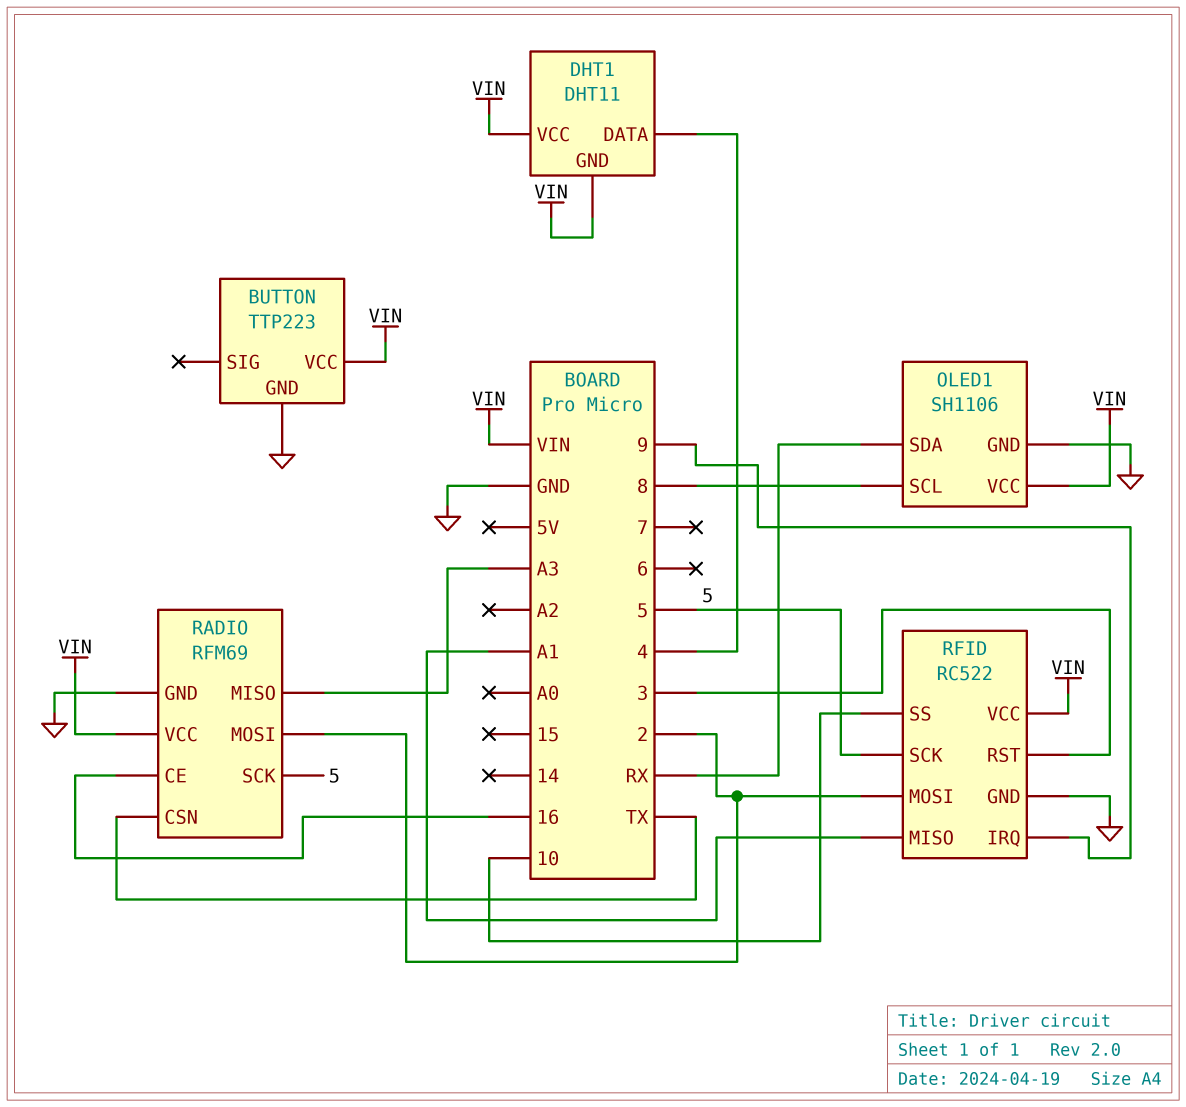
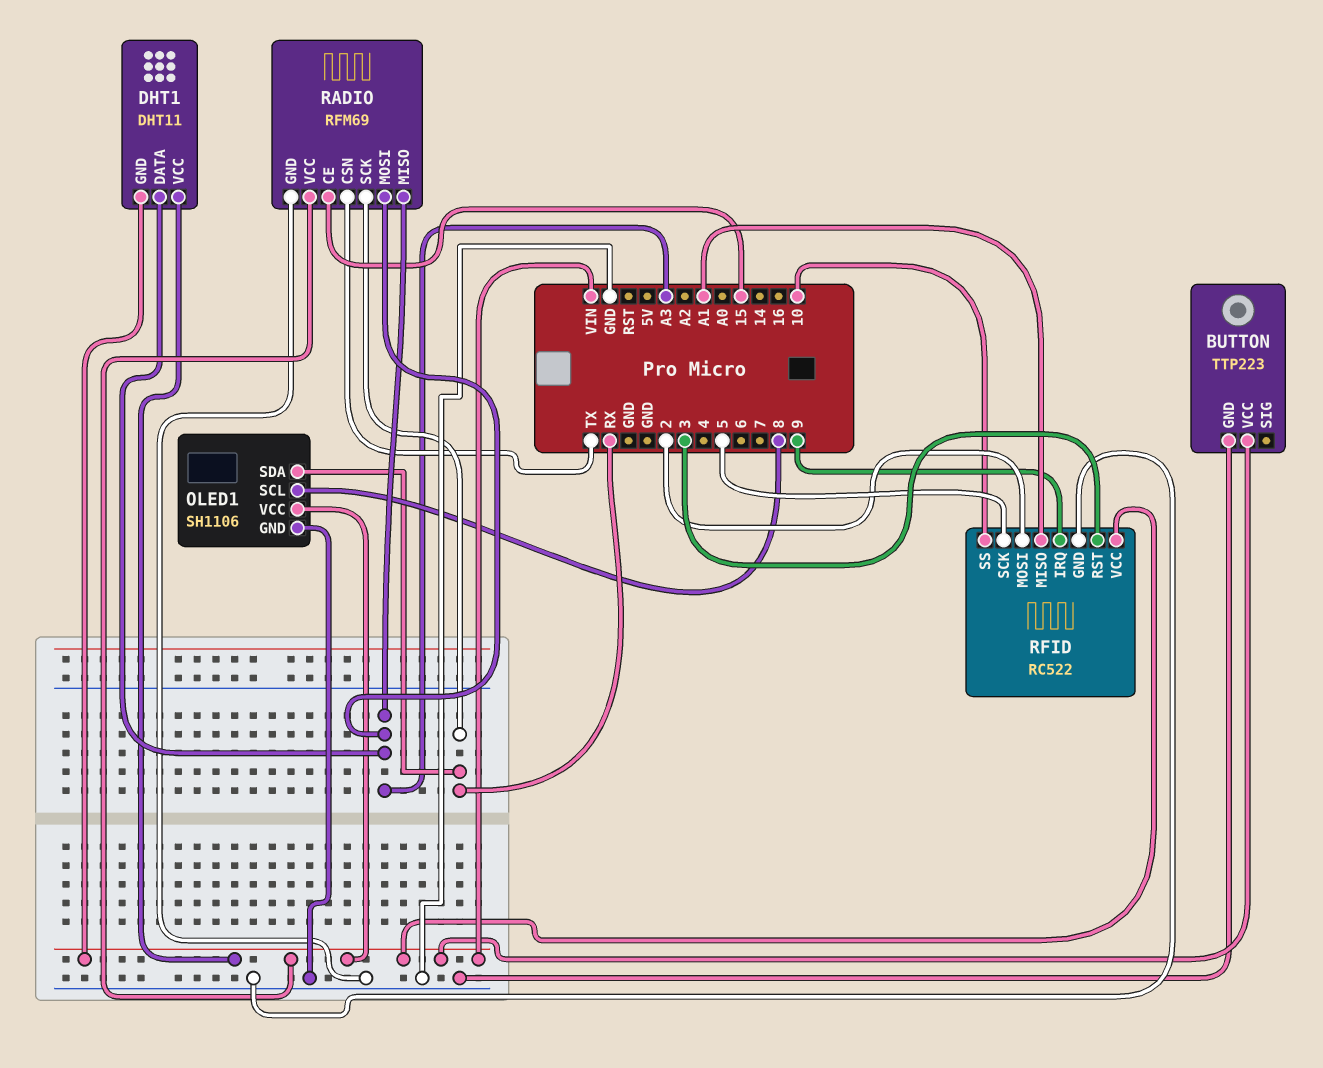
DHT1 pin DATA: 4 -> A3
RADIO pin CE: 16 -> 15
RADIO pin MOSI: 2 -> A3
RADIO pin SCK: 5 -> RX

